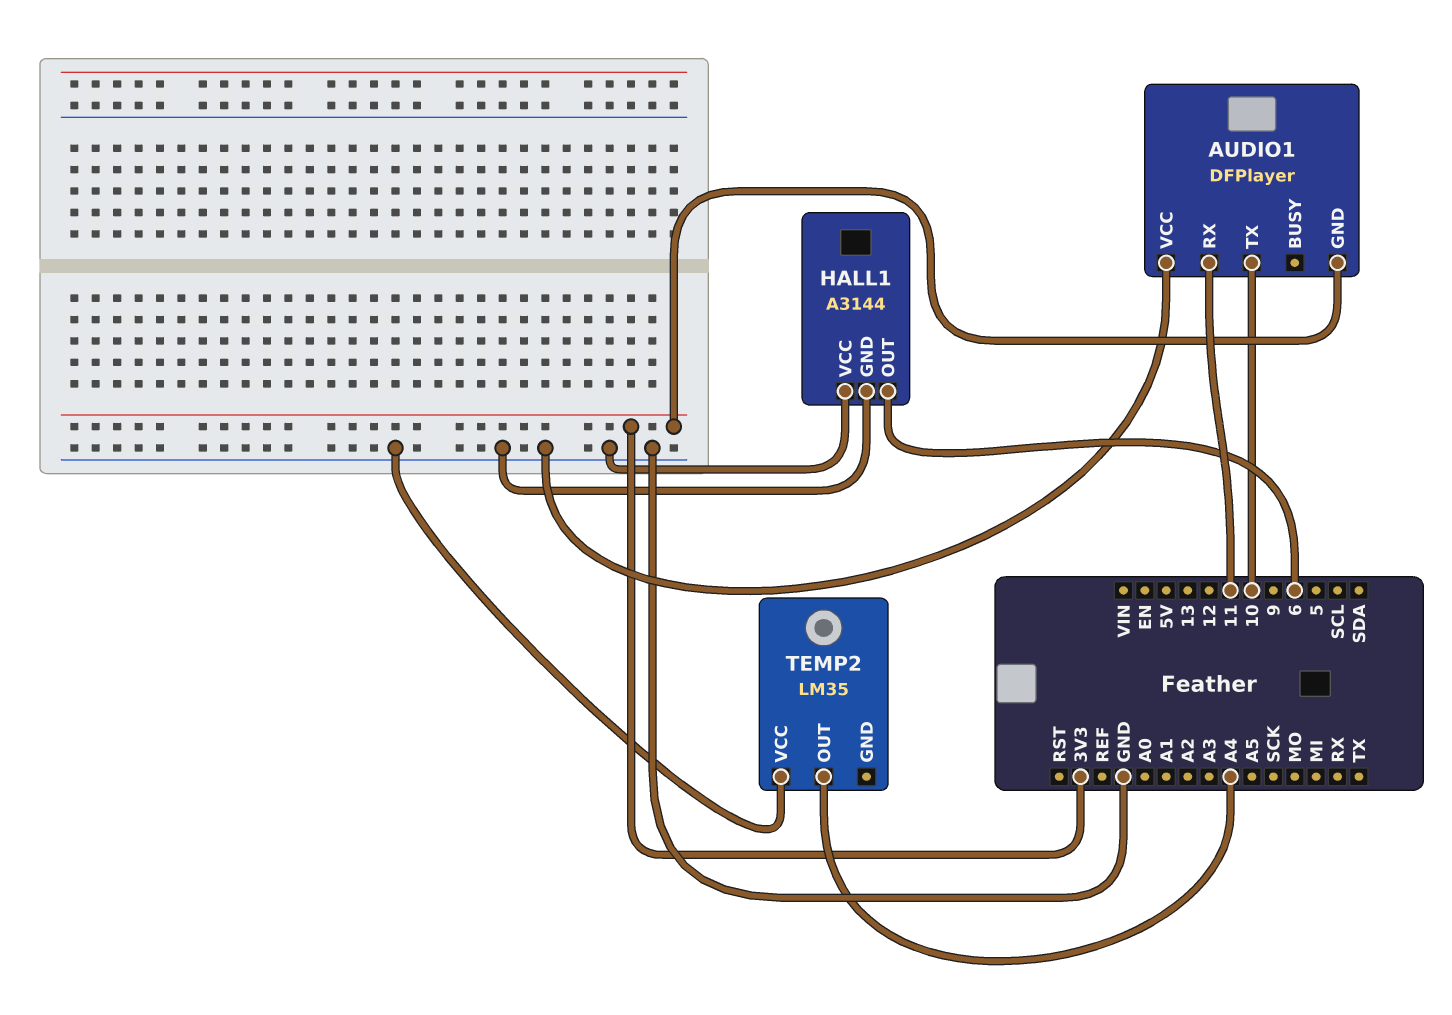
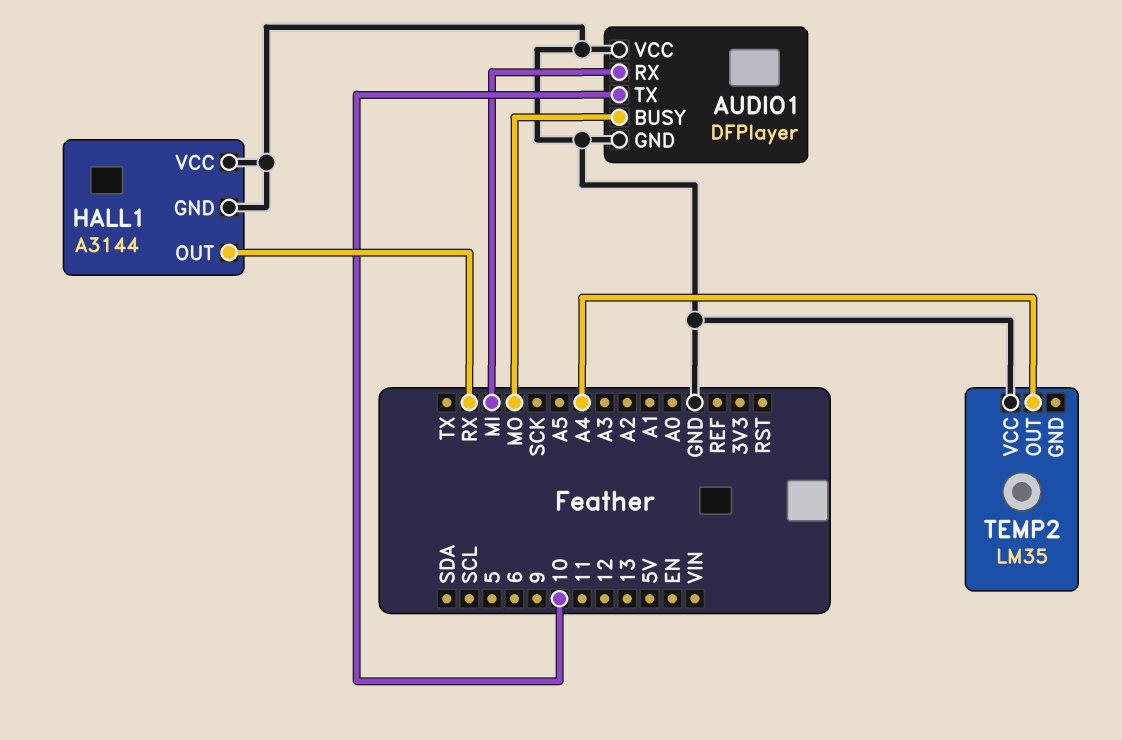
AUDIO1 pin BUSY: none -> MO
AUDIO1 pin GND: 3V3 -> GND
AUDIO1 pin RX: 11 -> MI
HALL1 pin OUT: 6 -> RX

